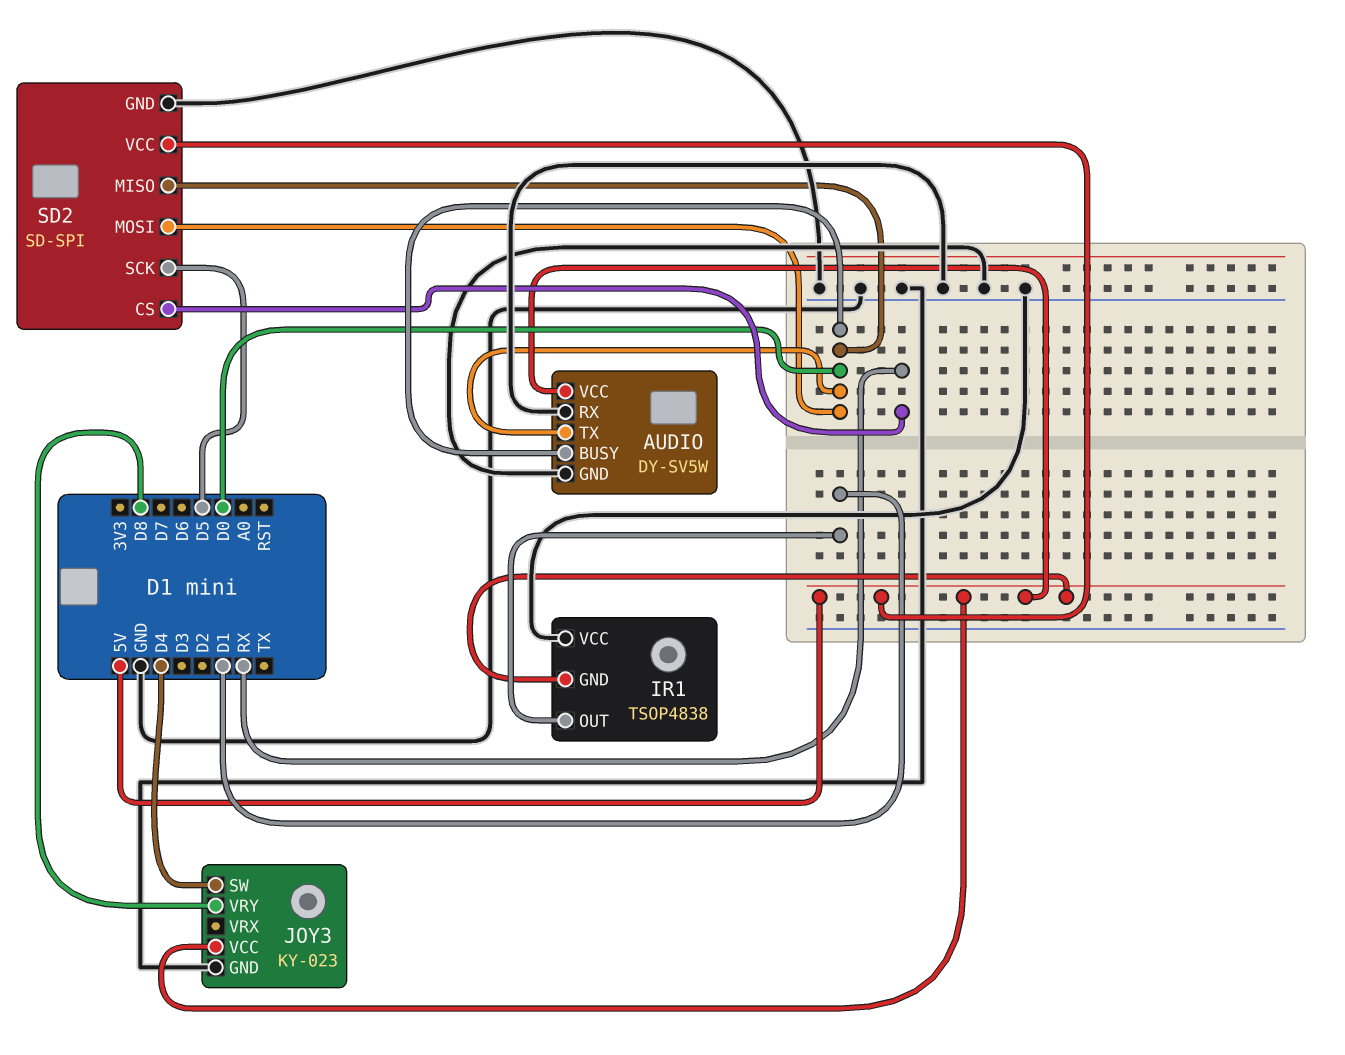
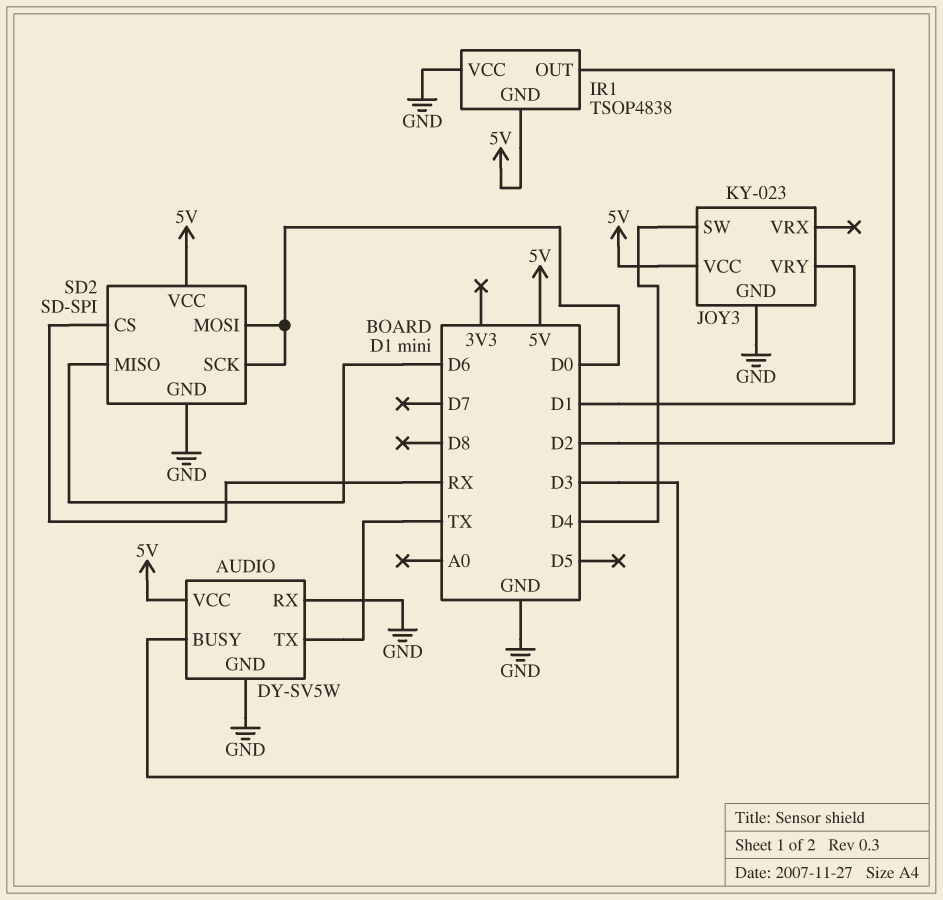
AUDIO pin BUSY: D0 -> D3
AUDIO pin TX: D0 -> TX
IR1 pin OUT: D1 -> D2
JOY3 pin VRY: D8 -> D1
SD2 pin MISO: D0 -> D6
SD2 pin SCK: D5 -> D0

